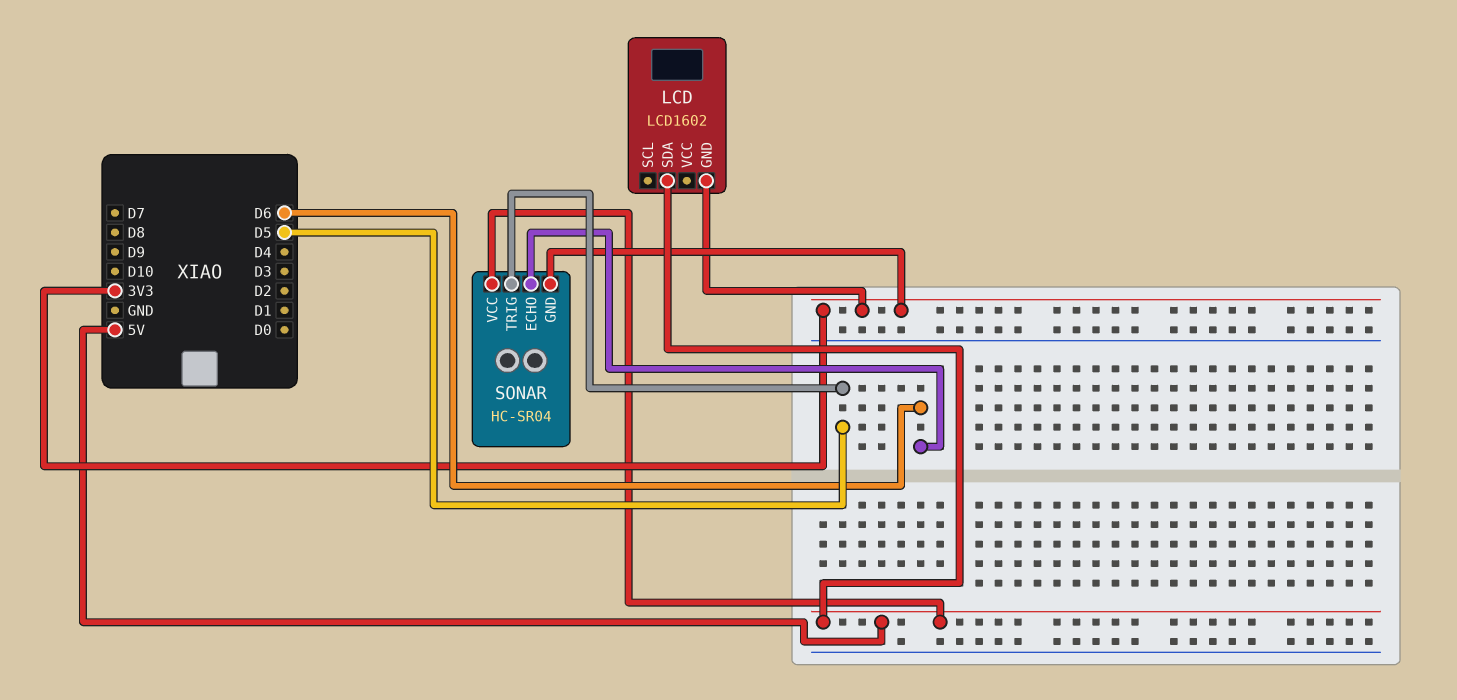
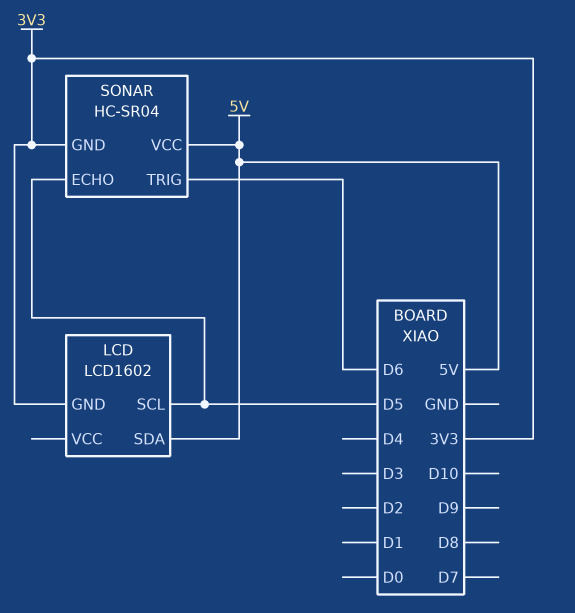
LCD pin SCL: none -> D5
SONAR pin ECHO: D6 -> D5
SONAR pin TRIG: D5 -> D6

